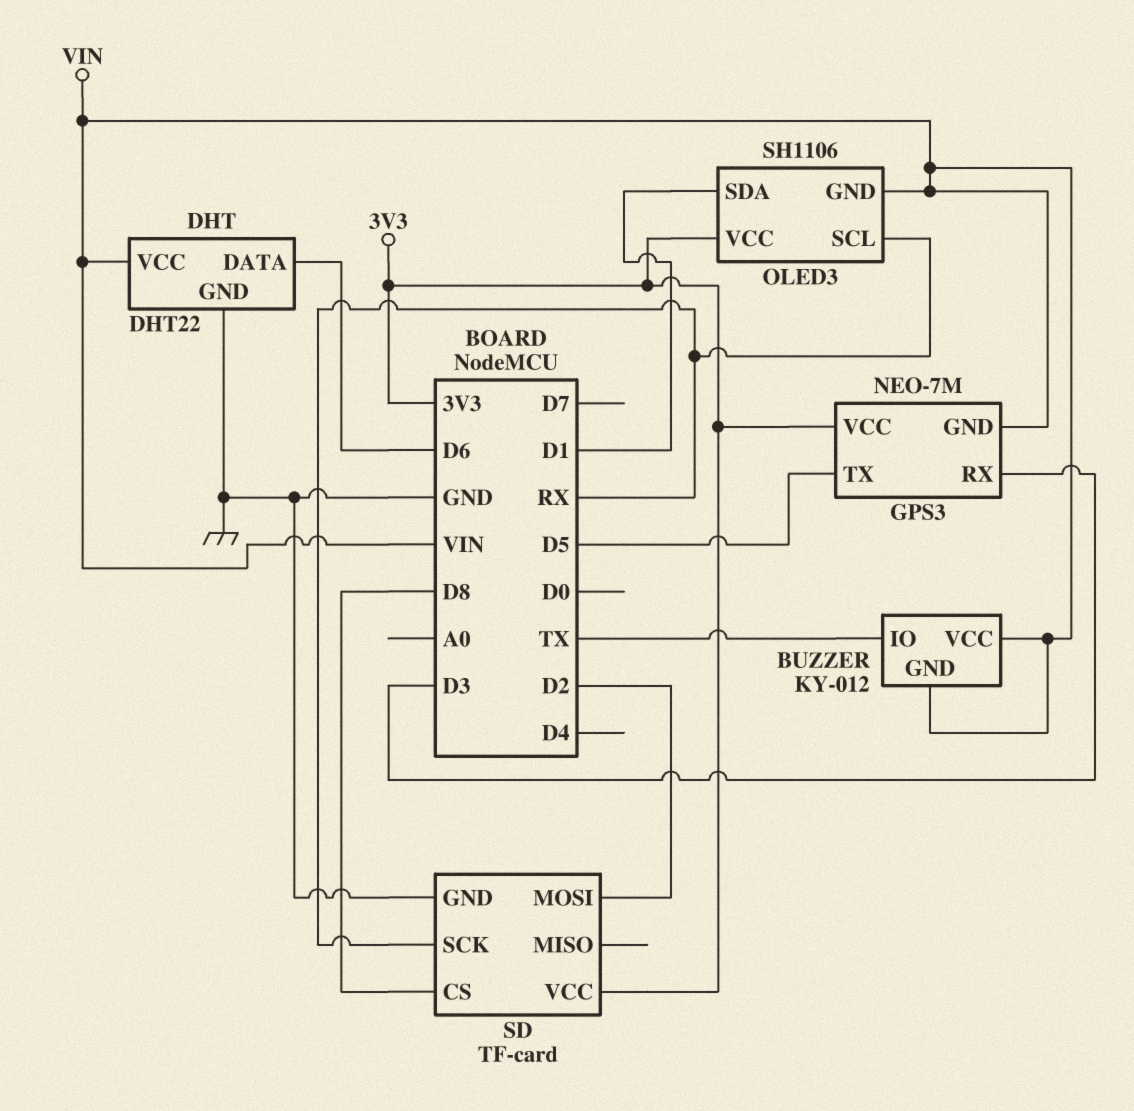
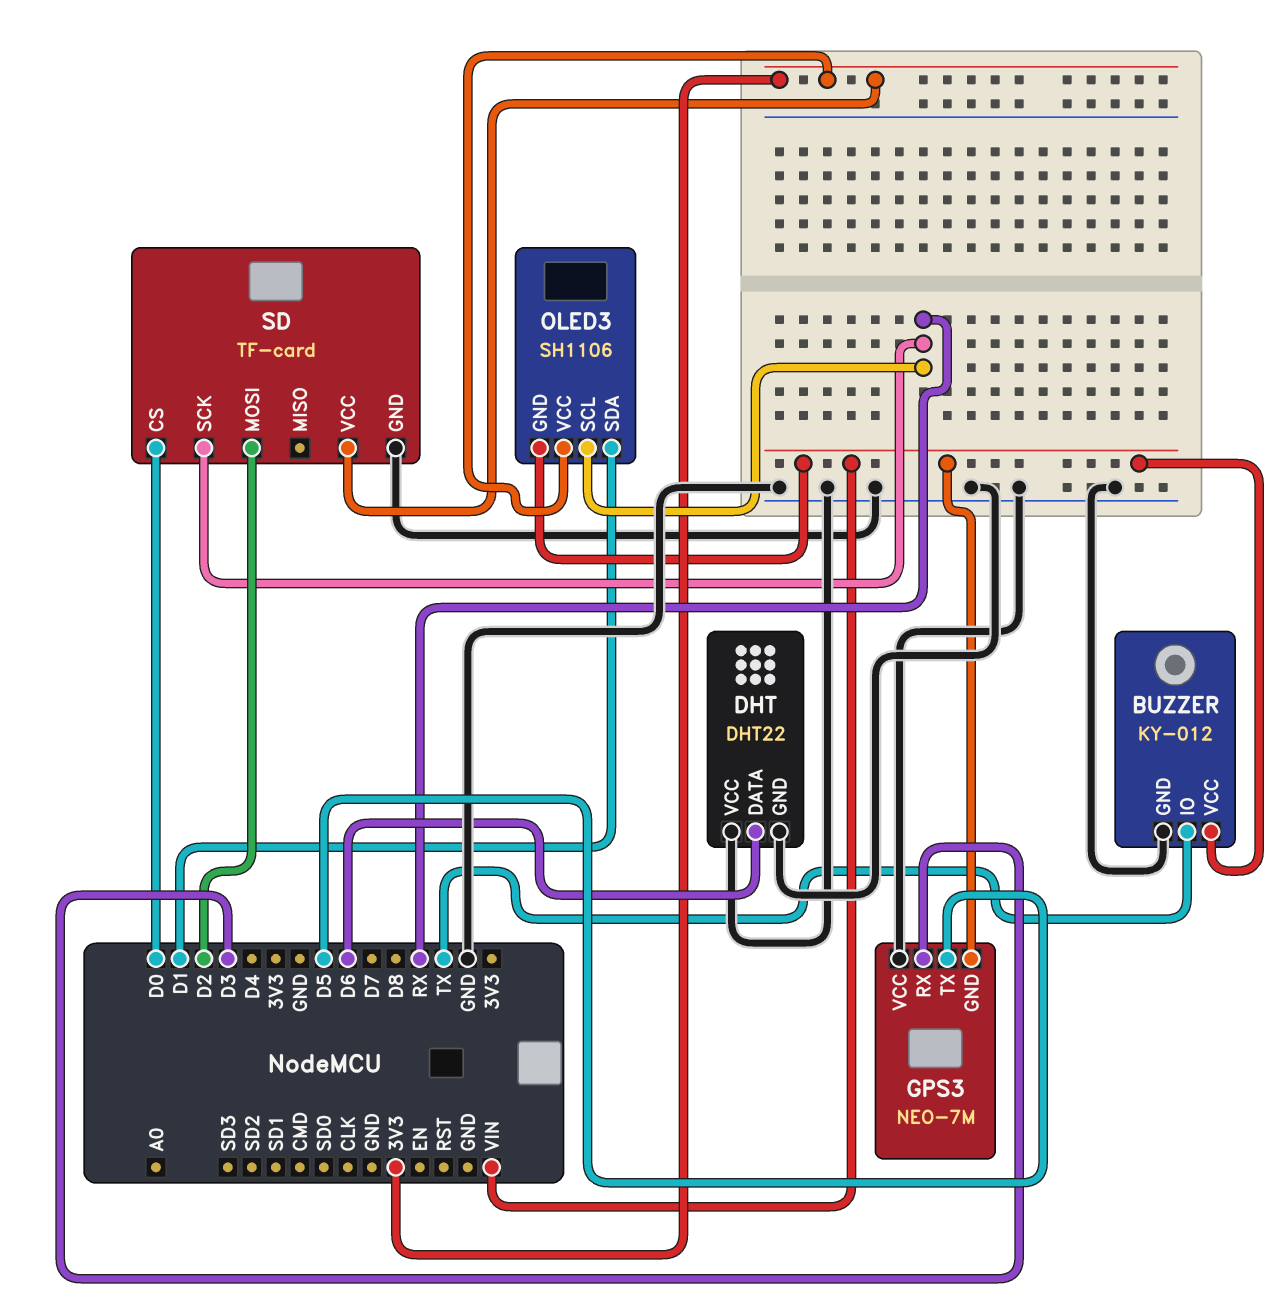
BUZZER pin GND: VIN -> GND
DHT pin VCC: VIN -> GND
GPS3 pin VCC: 3V3 -> GND
SD pin CS: D8 -> D0

